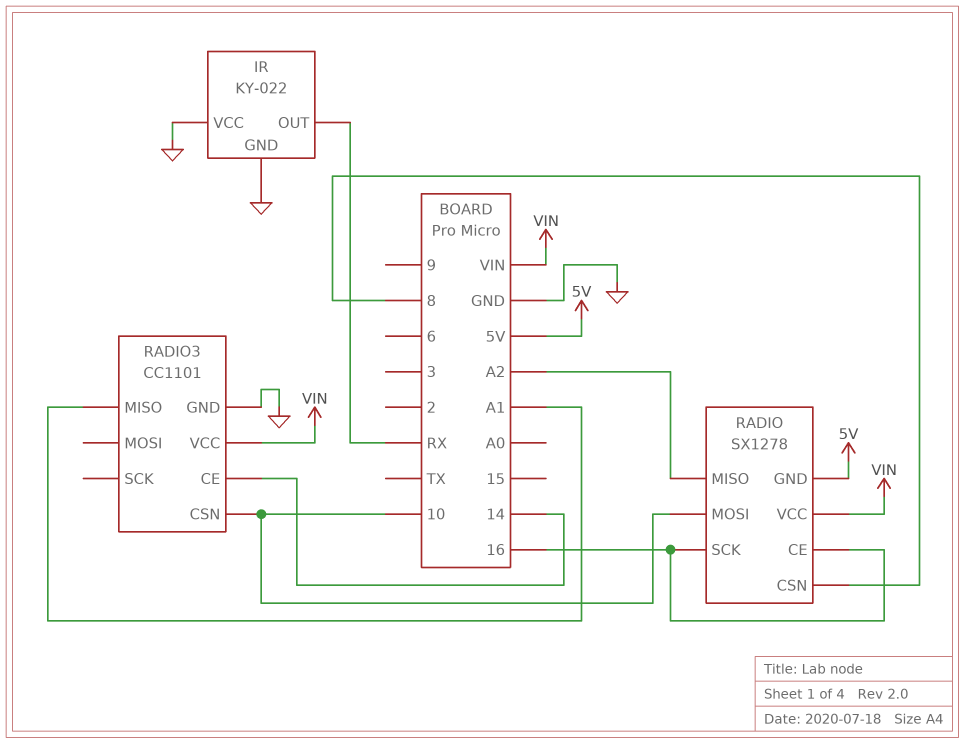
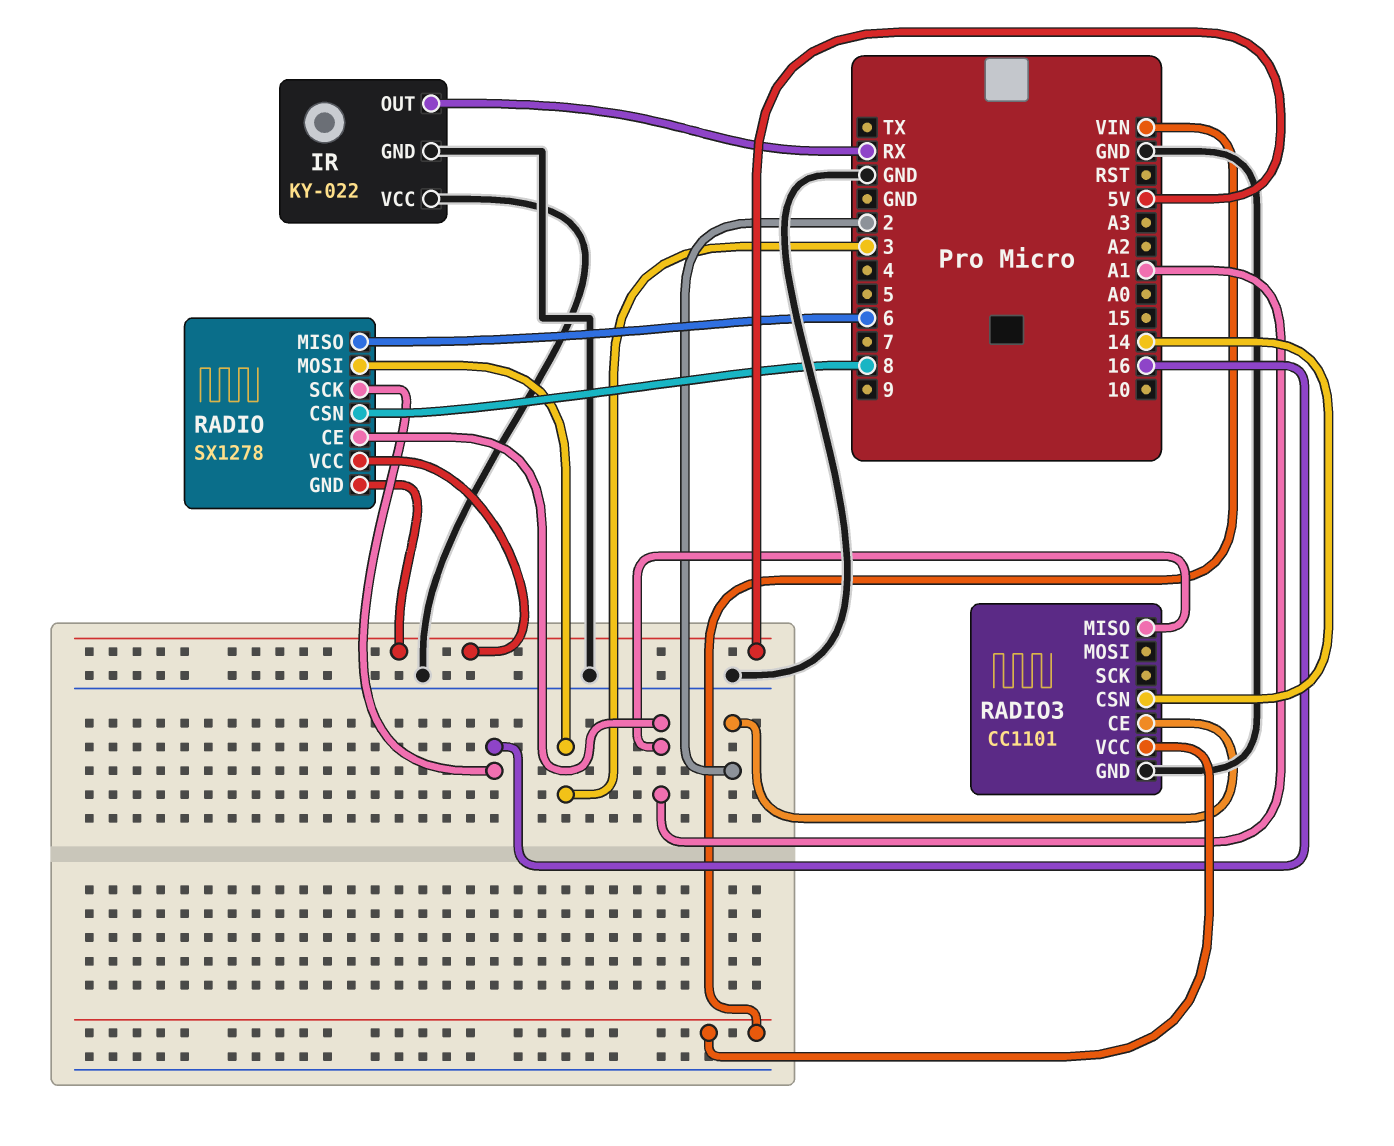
RADIO pin CE: 16 -> A1
RADIO pin MISO: A2 -> 6
RADIO pin MOSI: 10 -> 3
RADIO pin VCC: VIN -> 5V
RADIO3 pin CE: 14 -> 2
RADIO3 pin CSN: 10 -> 14

